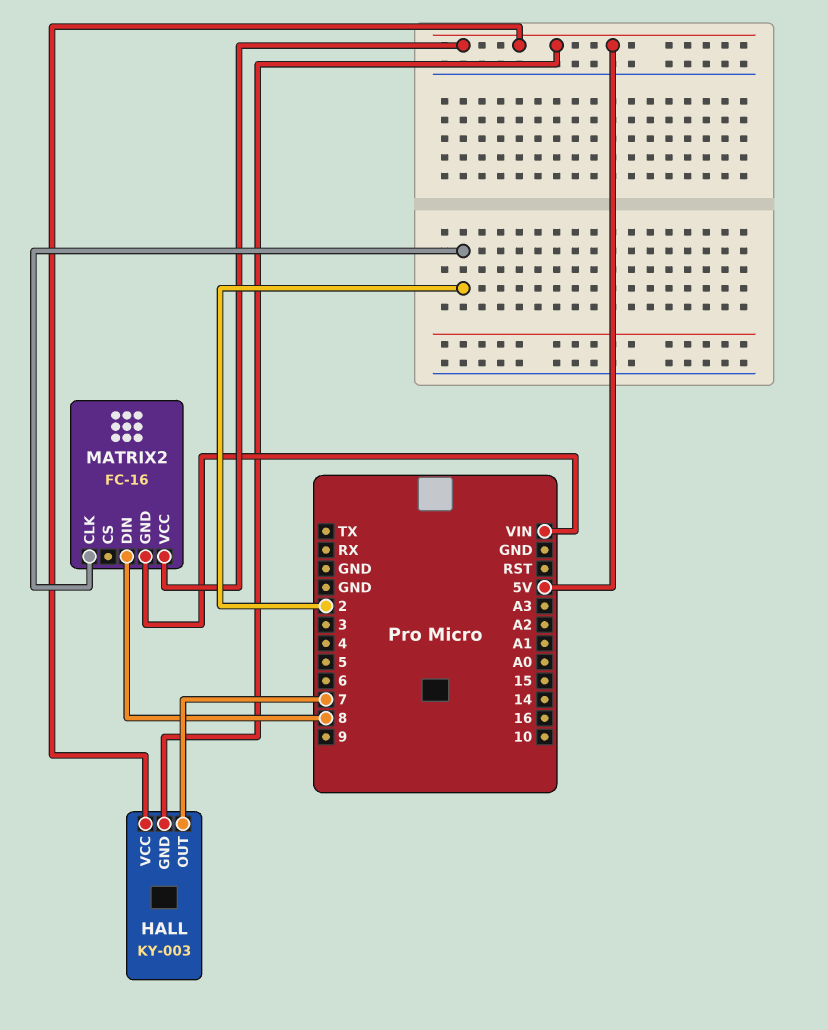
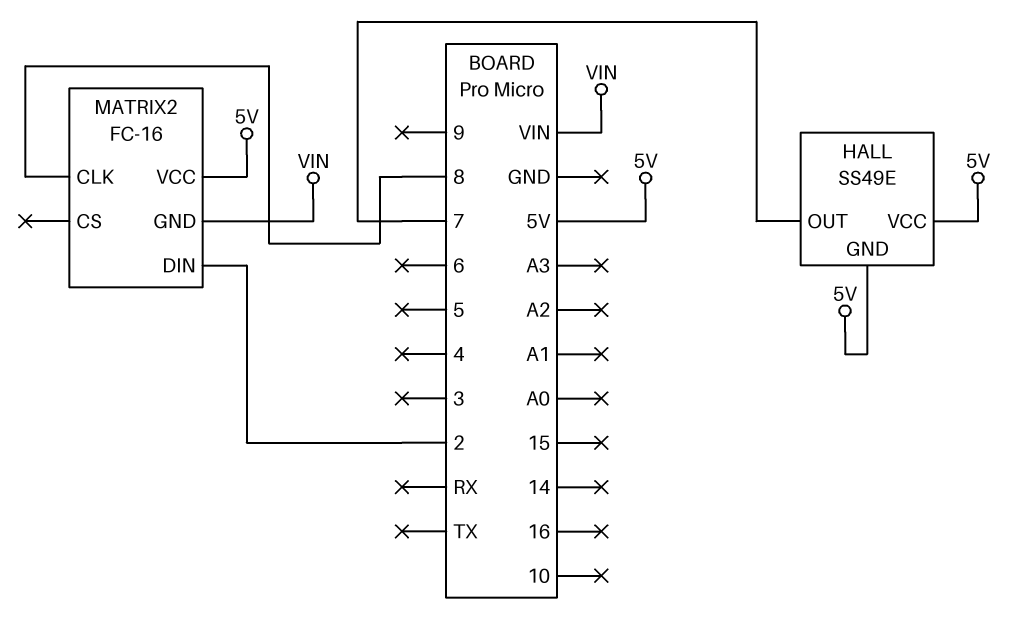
HALL: KY-003 -> SS49E
MATRIX2 pin CLK: 2 -> 8
MATRIX2 pin DIN: 8 -> 2

